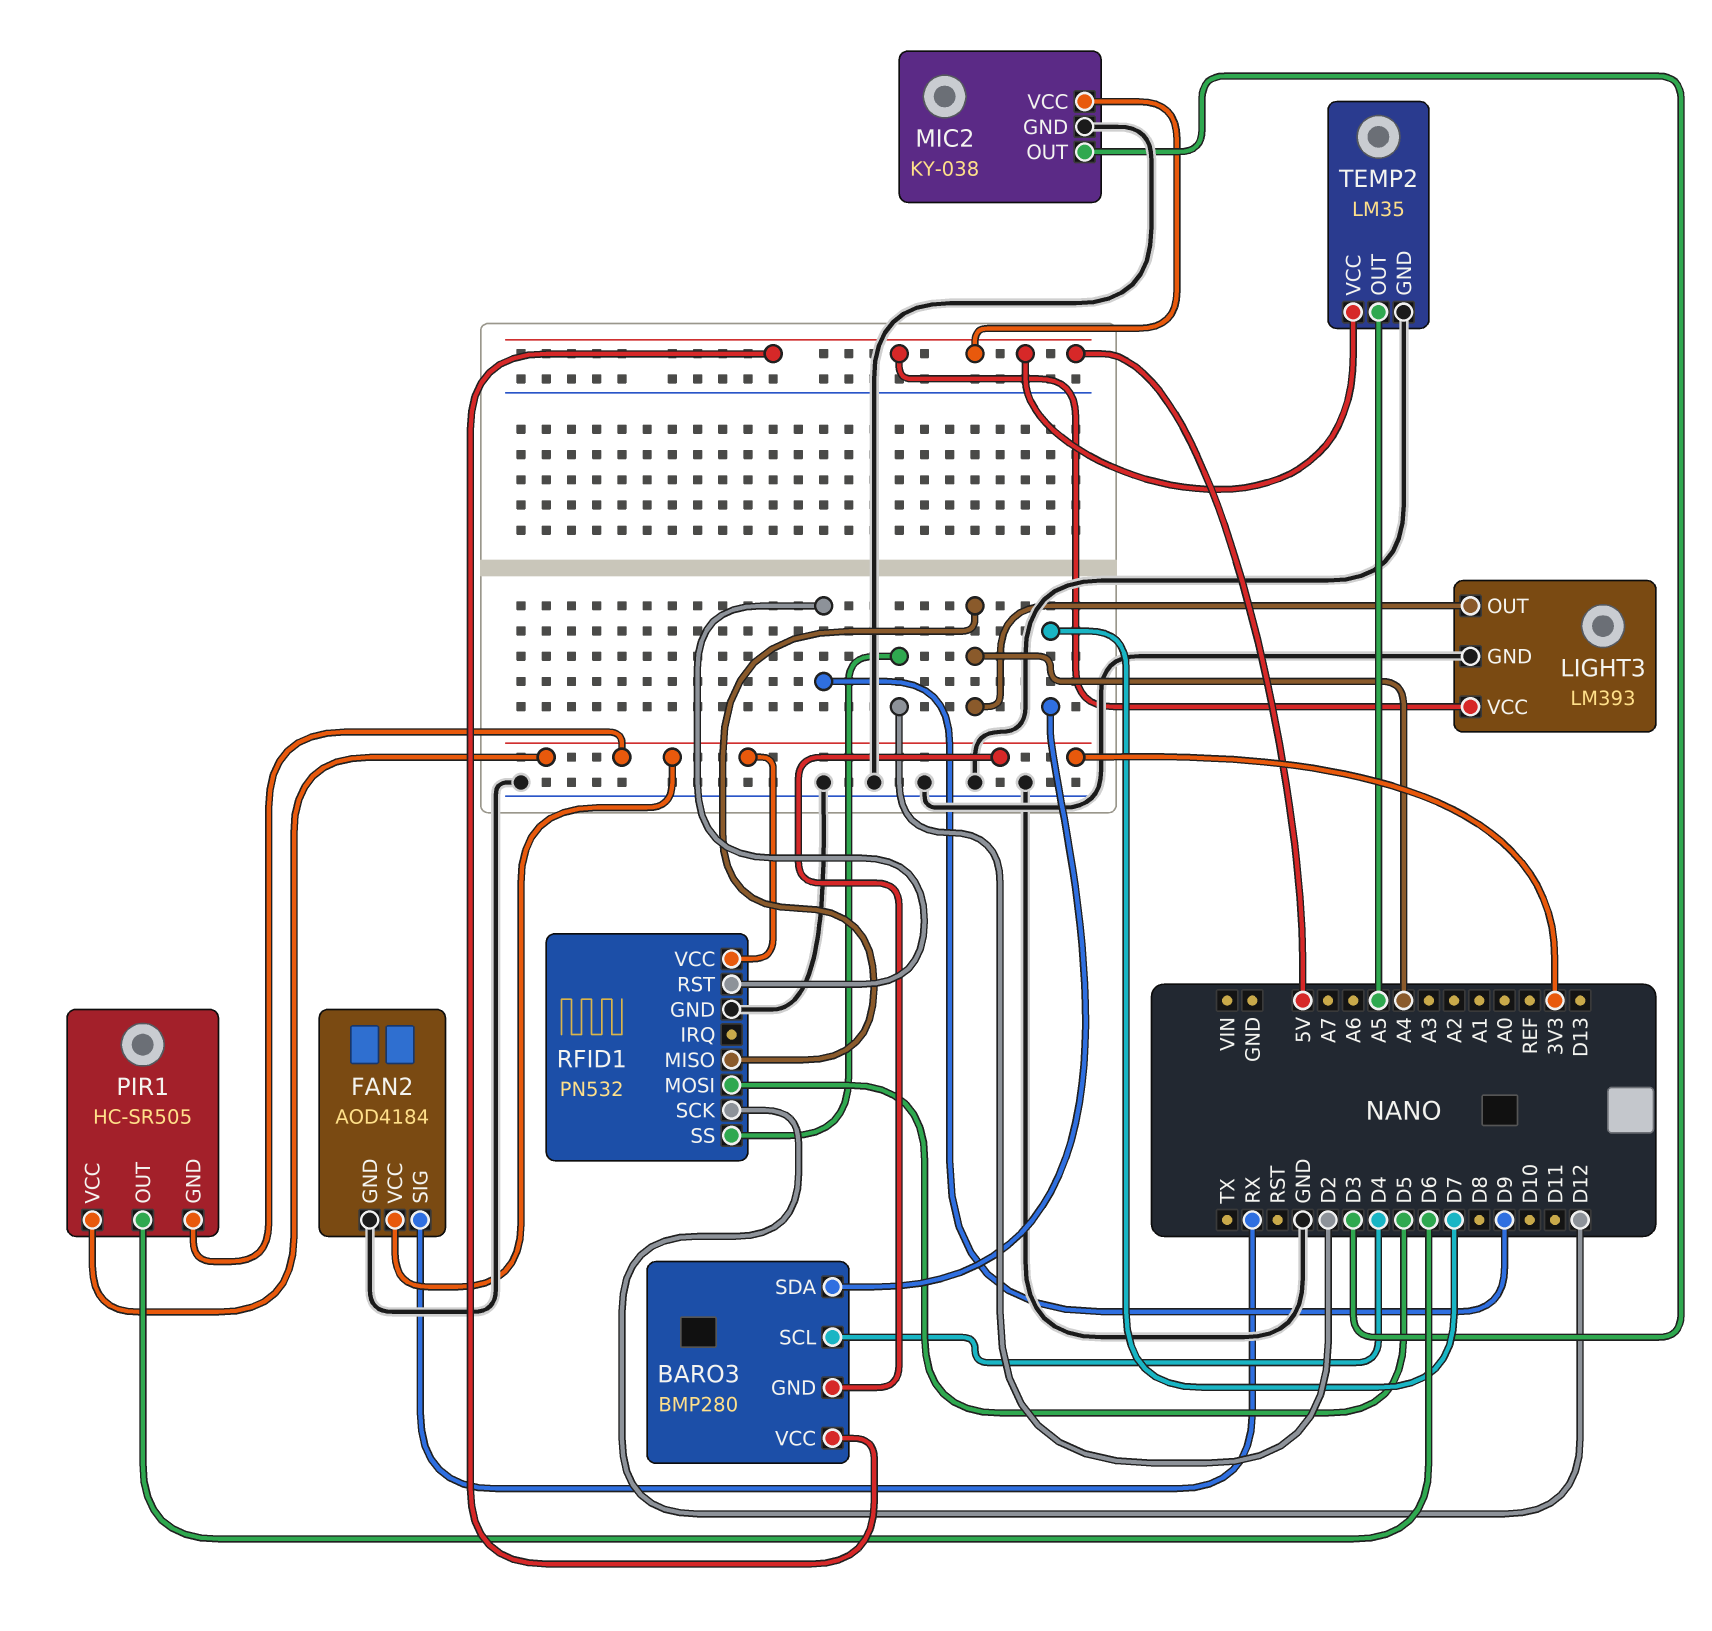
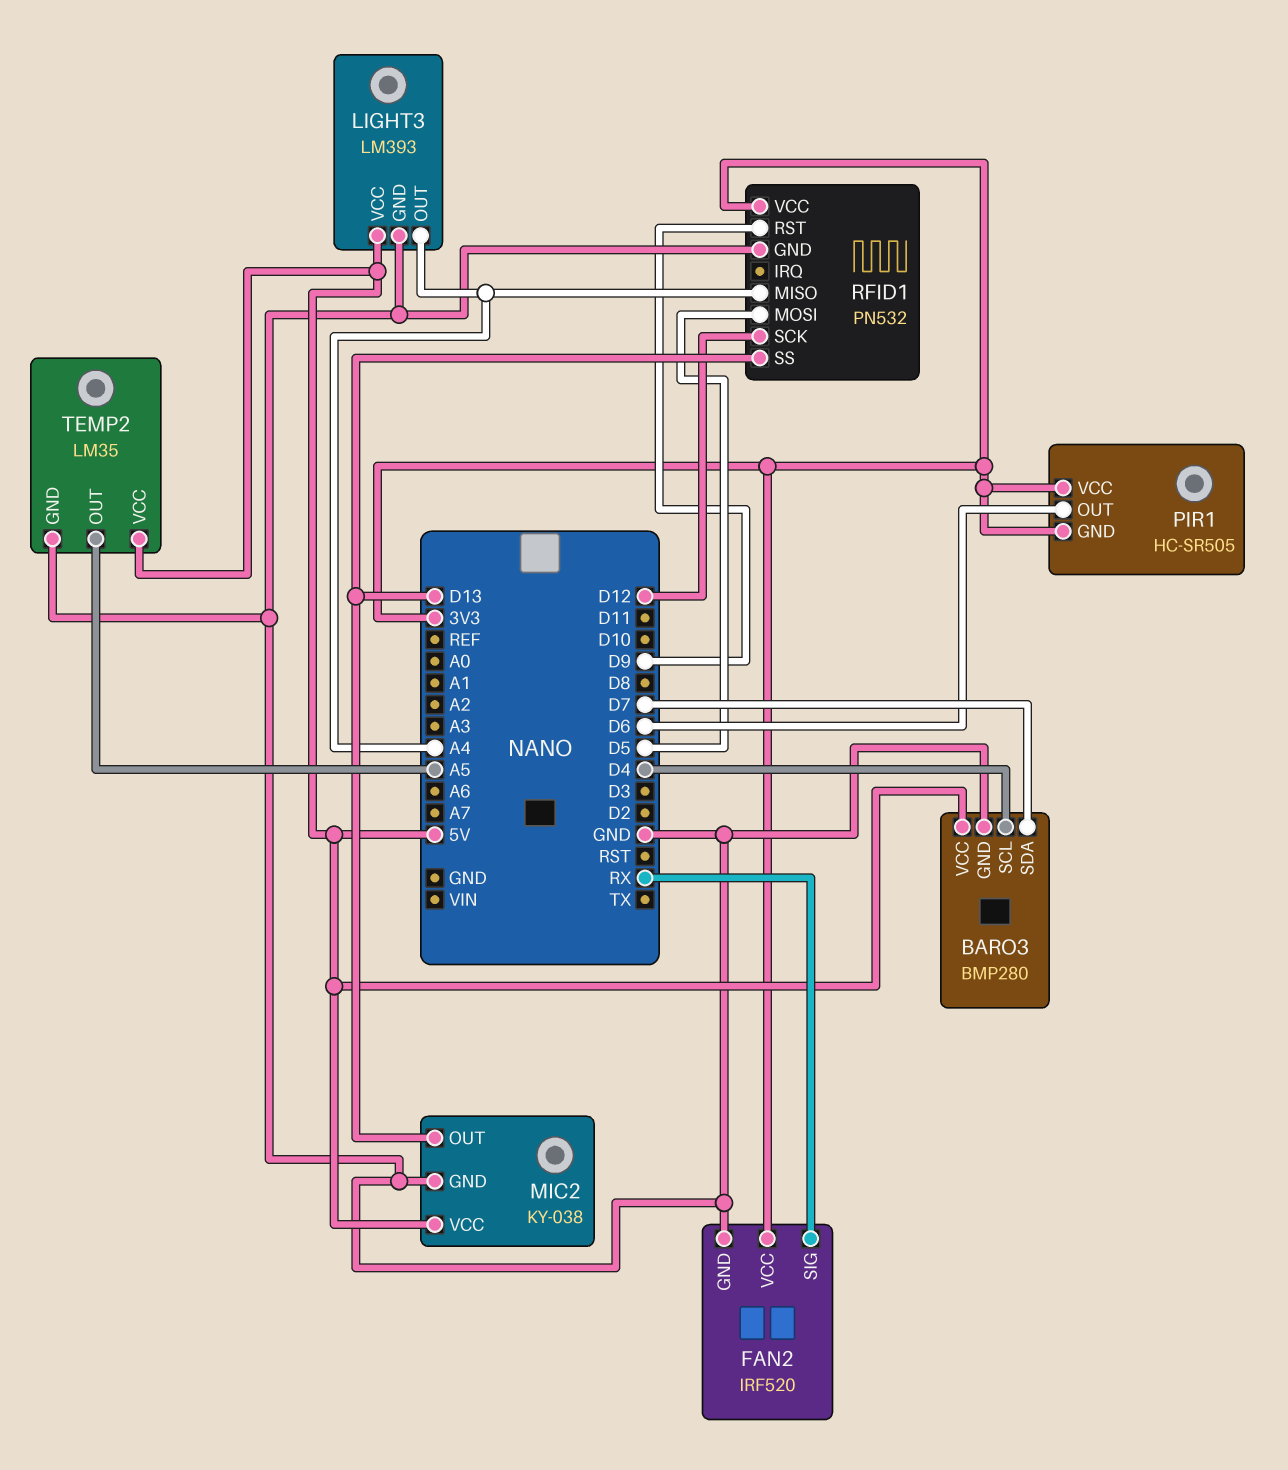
BARO3 pin GND: 3V3 -> GND
FAN2: AOD4184 -> IRF520
MIC2 pin OUT: D3 -> D13
RFID1 pin SS: D2 -> D13

